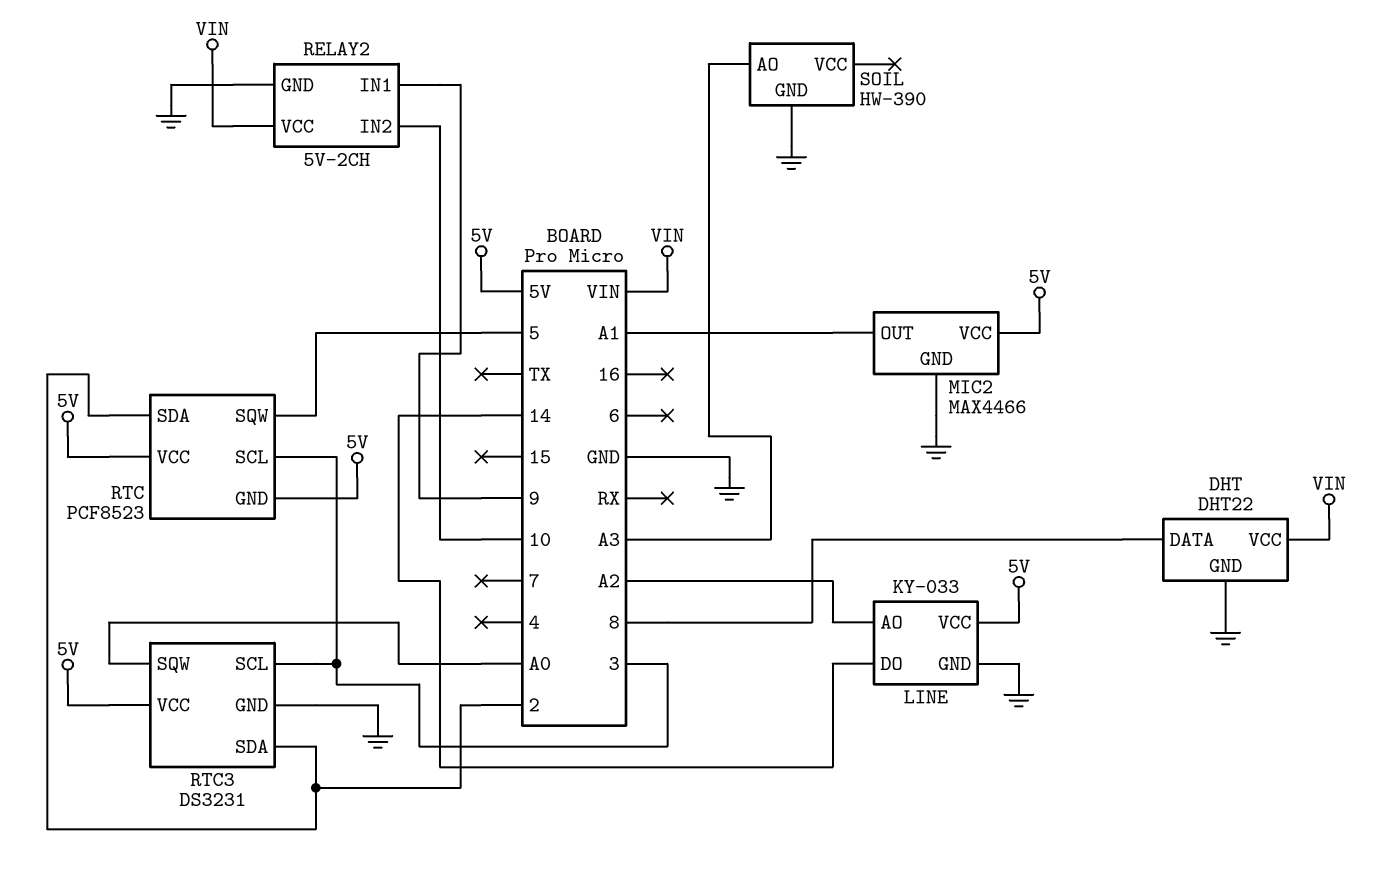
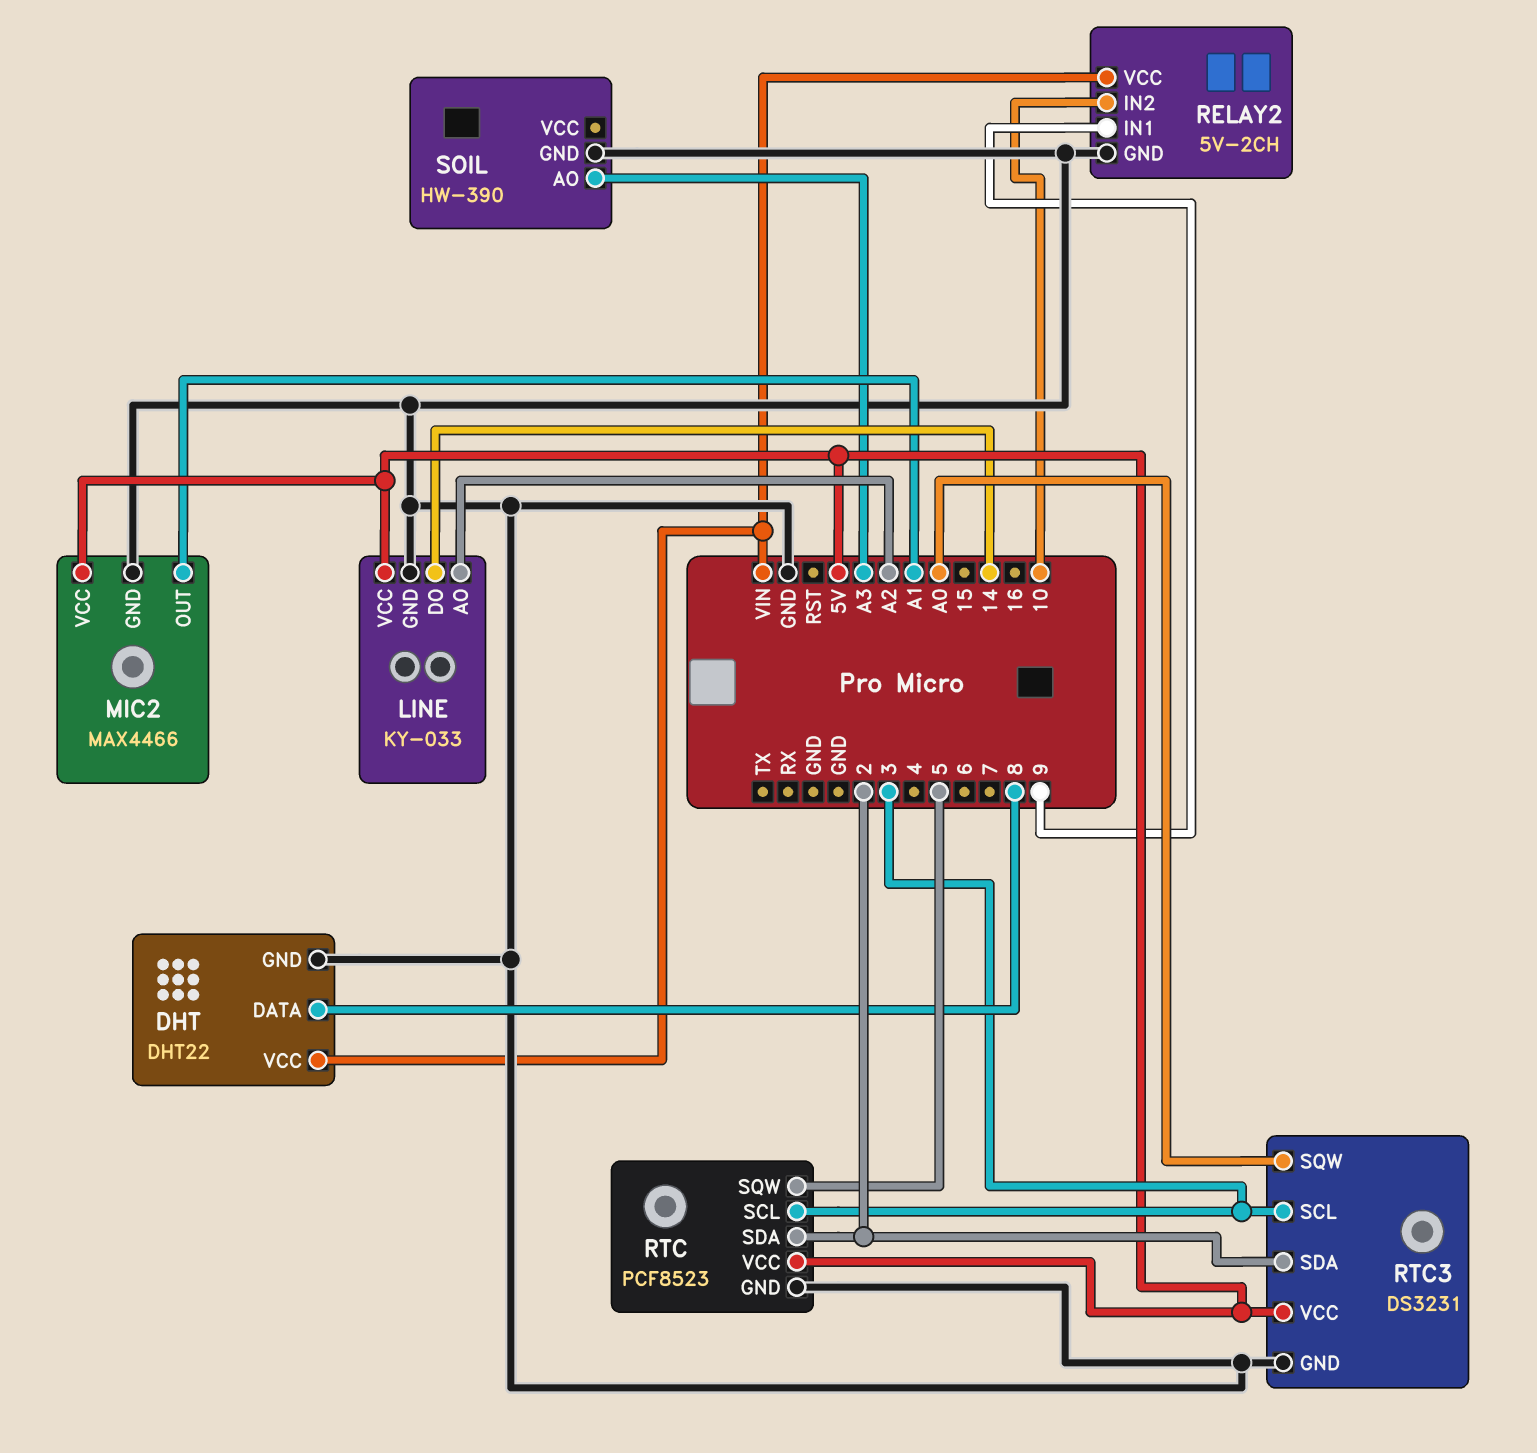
RTC pin GND: 5V -> GND

